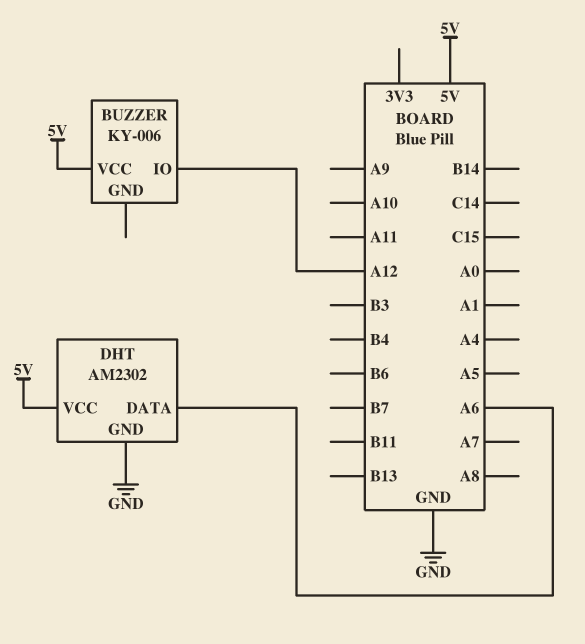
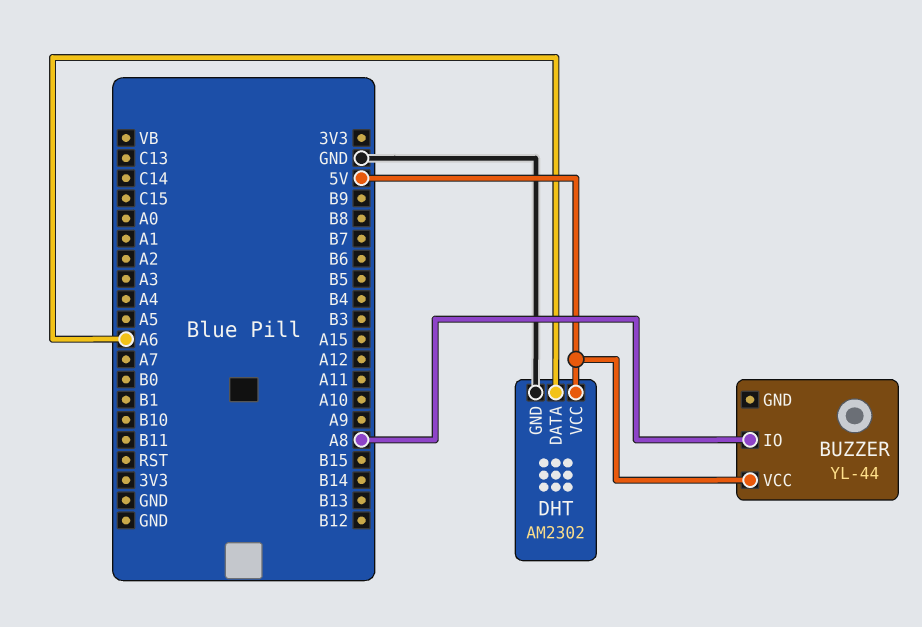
BUZZER: KY-006 -> YL-44
BUZZER pin IO: A12 -> A8

